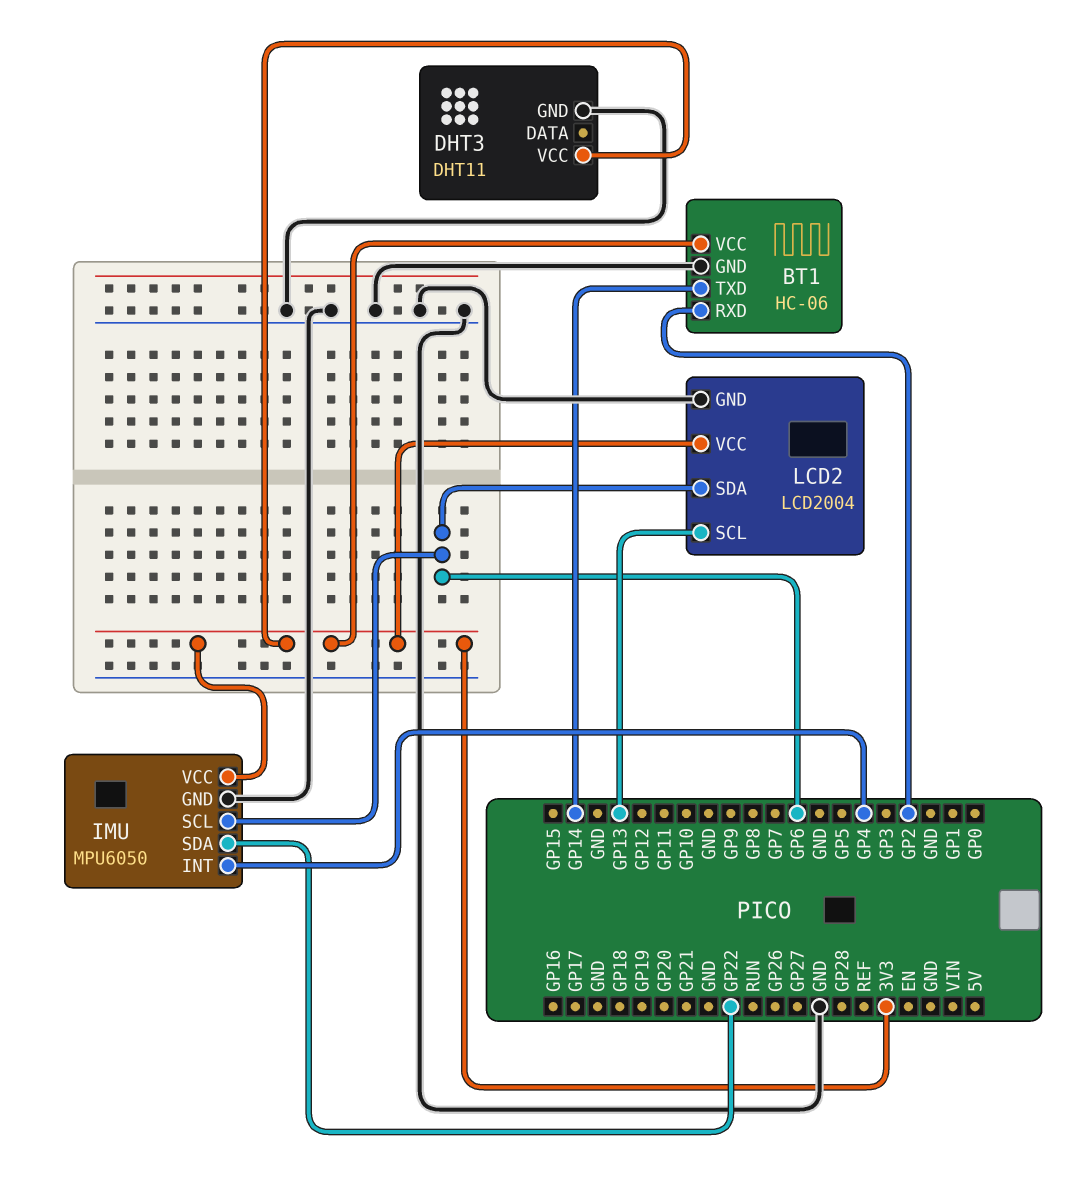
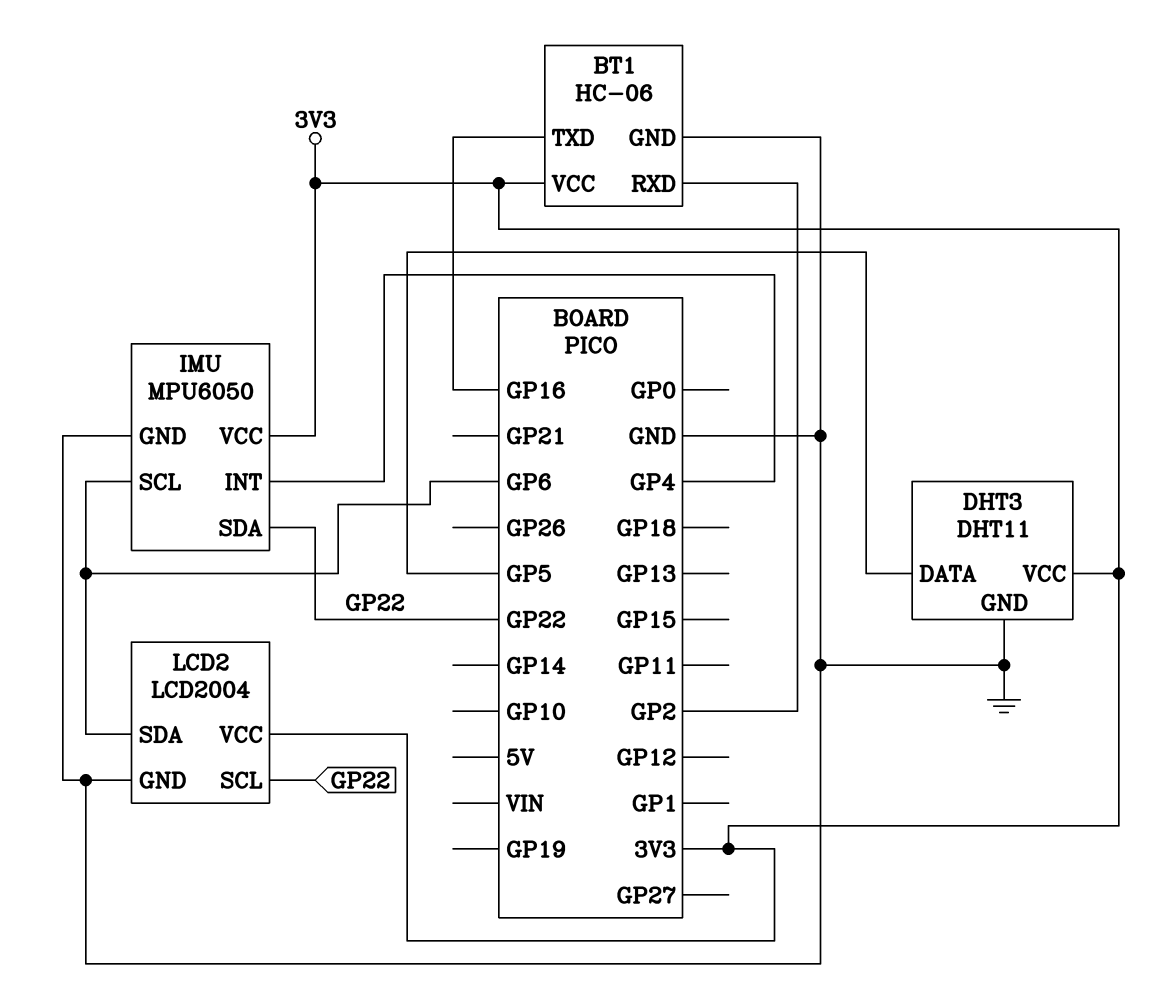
BT1 pin TXD: GP14 -> GP16
DHT3 pin DATA: none -> GP5
LCD2 pin SCL: GP13 -> GP22

